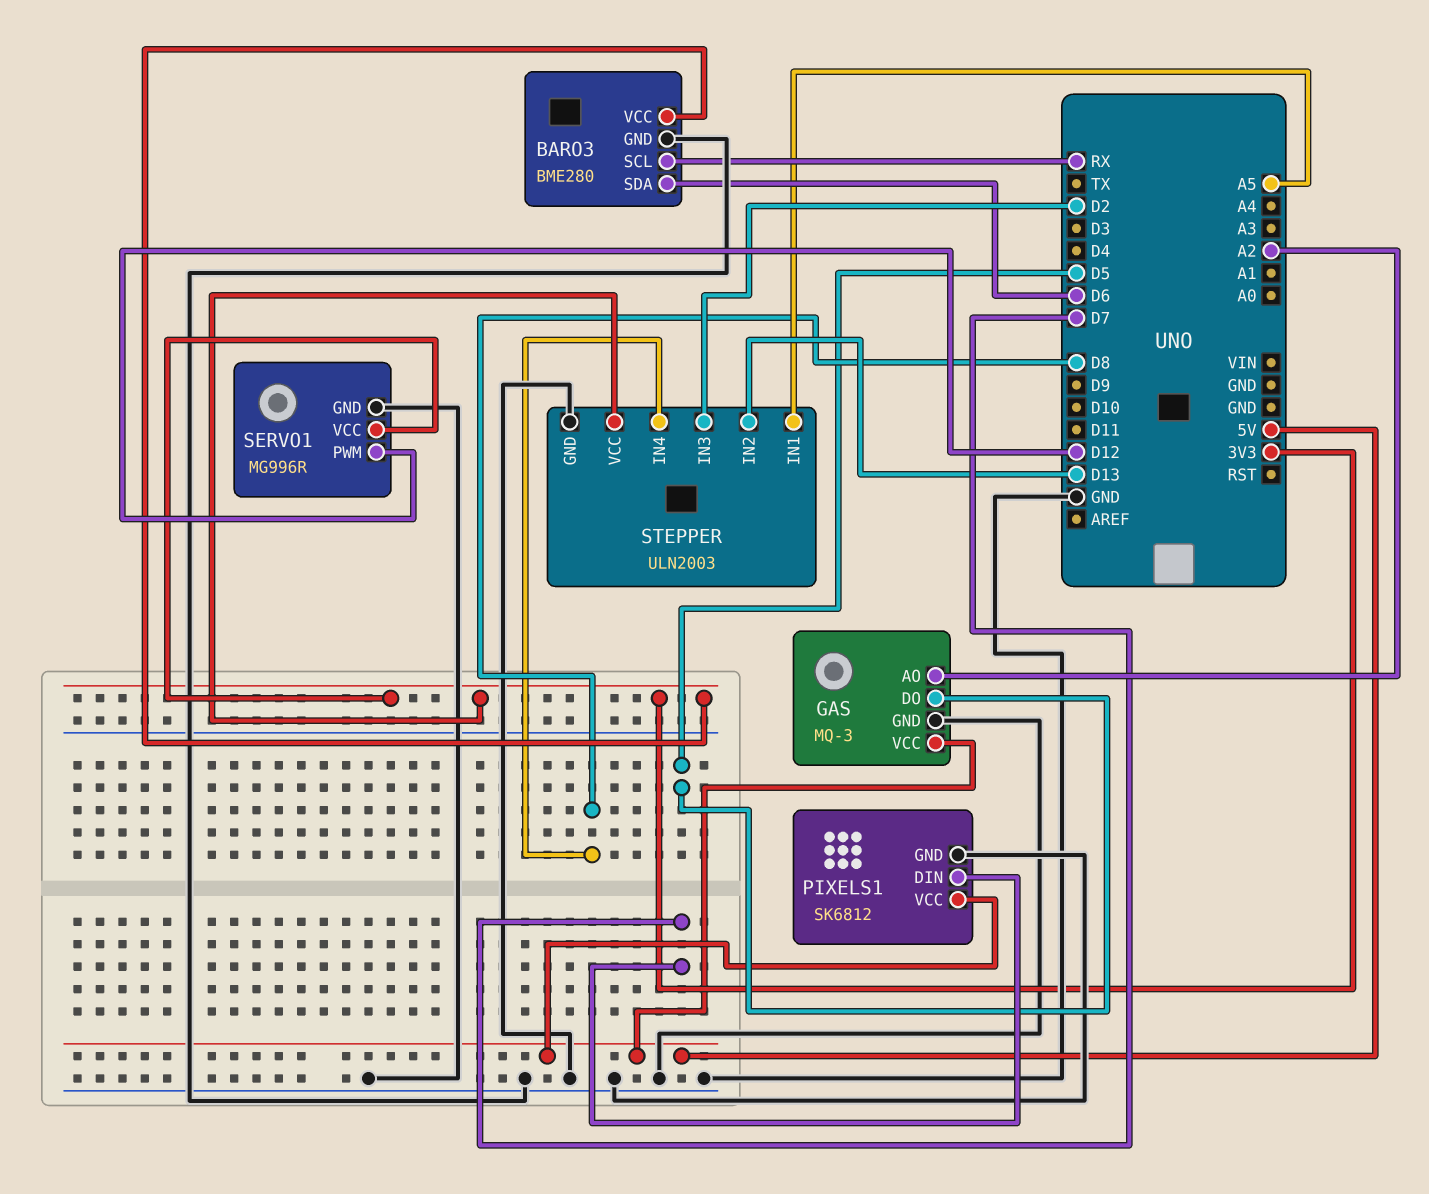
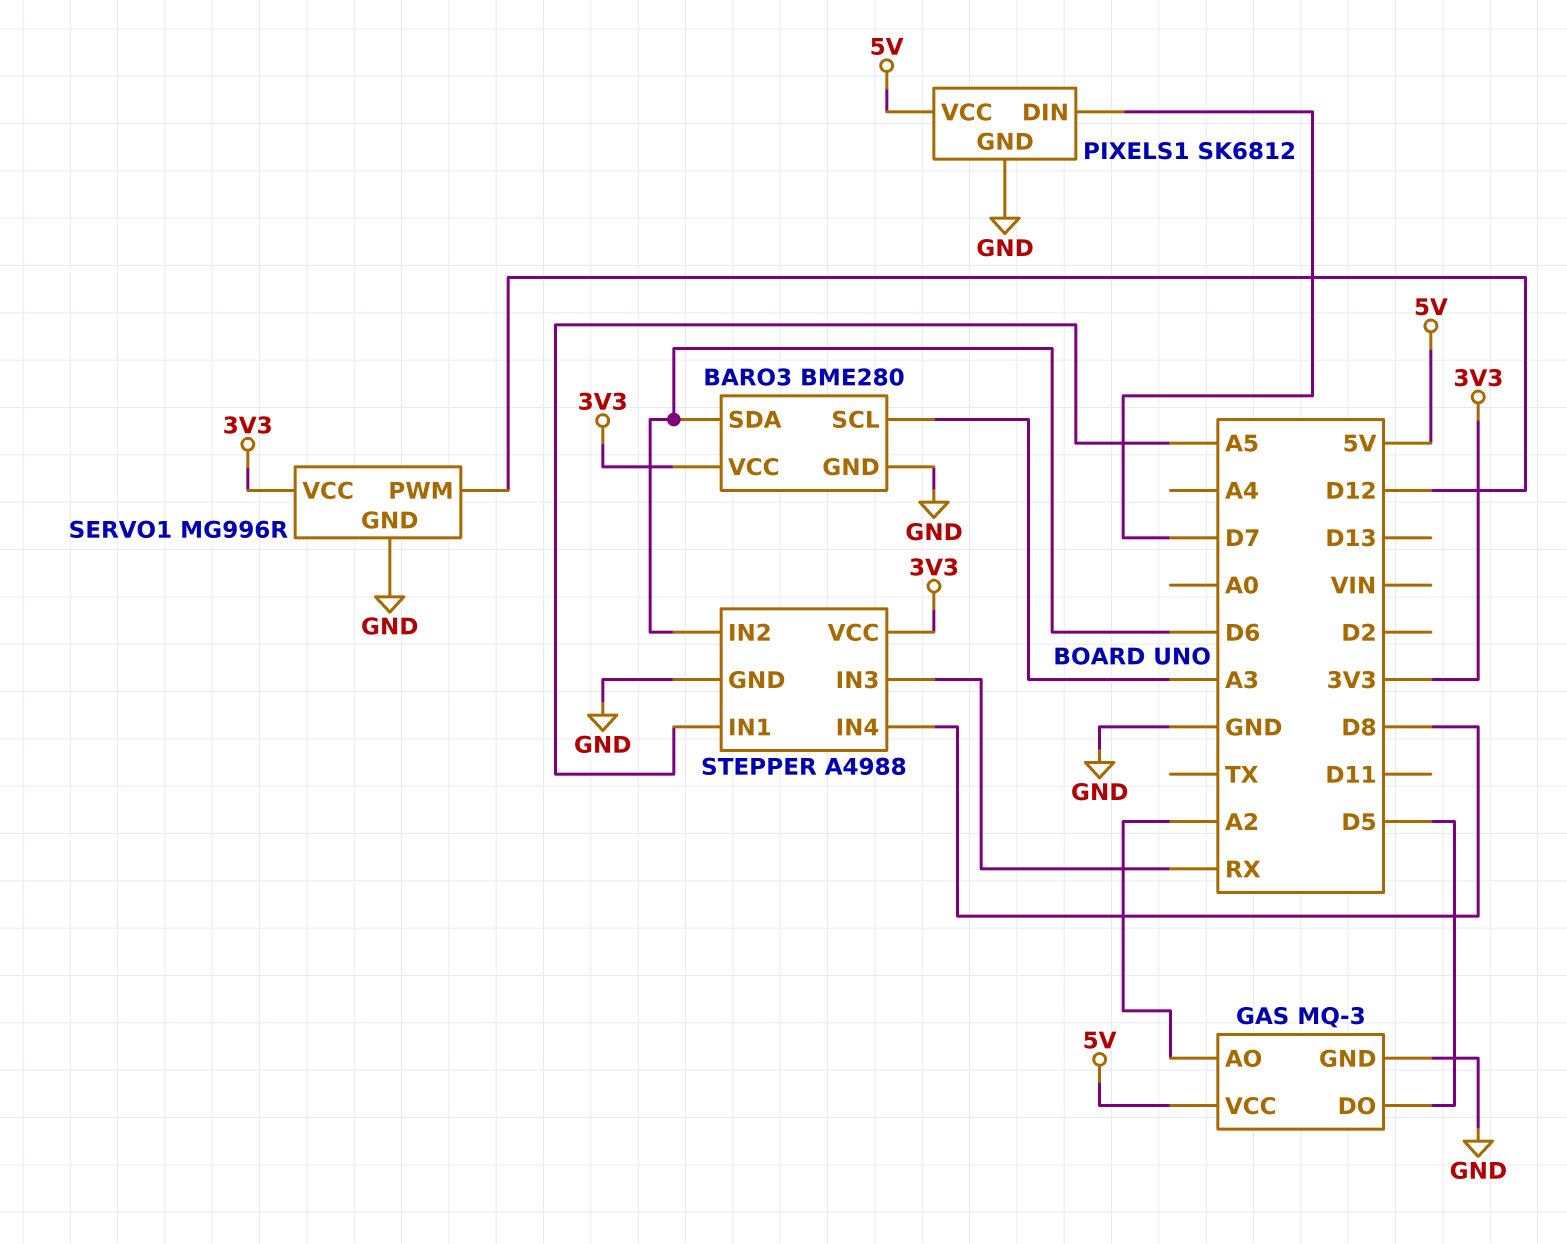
BARO3 pin SCL: RX -> A3
STEPPER: ULN2003 -> A4988
STEPPER pin IN2: D13 -> D6
STEPPER pin IN3: D2 -> RX

